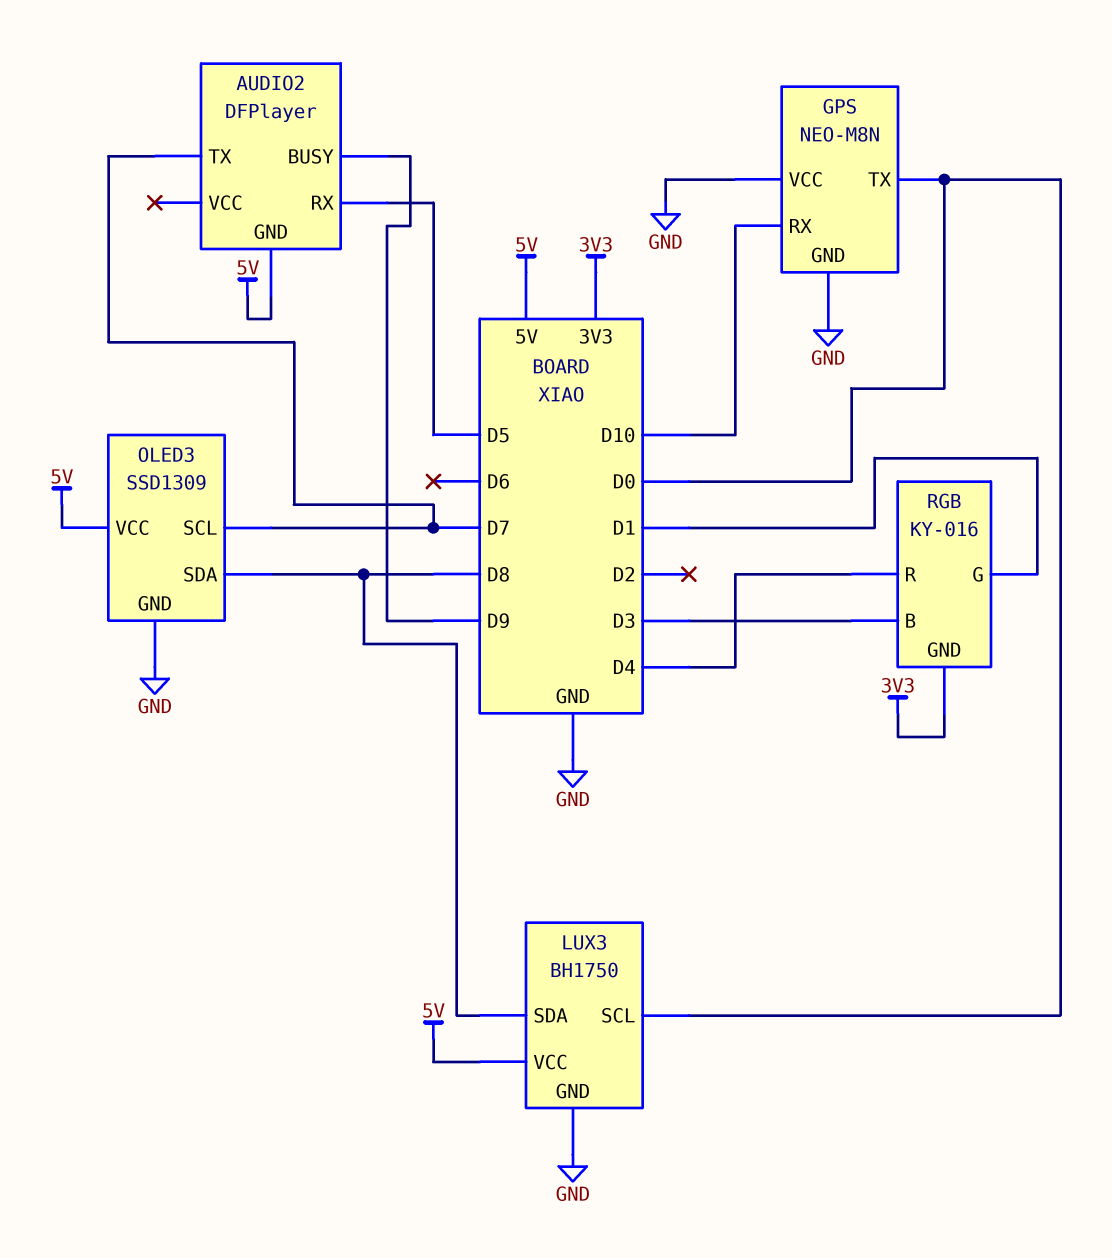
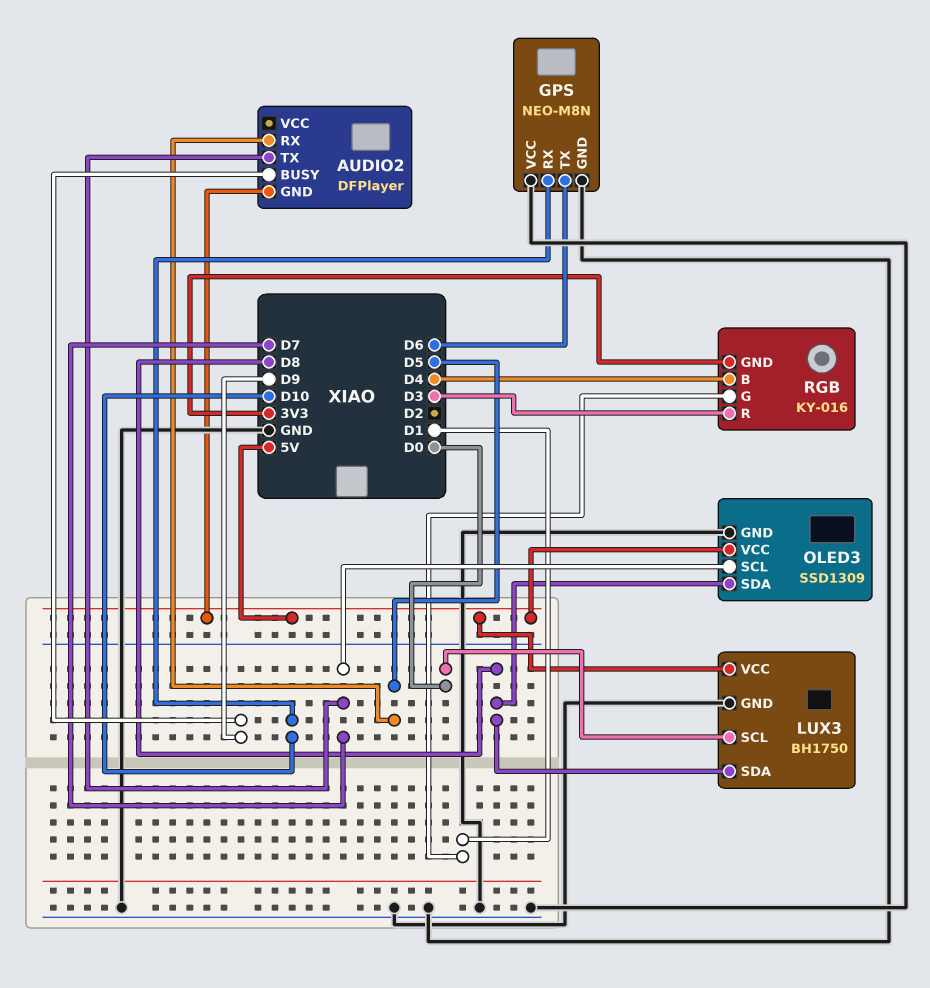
GPS pin TX: D0 -> D6
RGB pin B: D3 -> D4
RGB pin R: D4 -> D3

